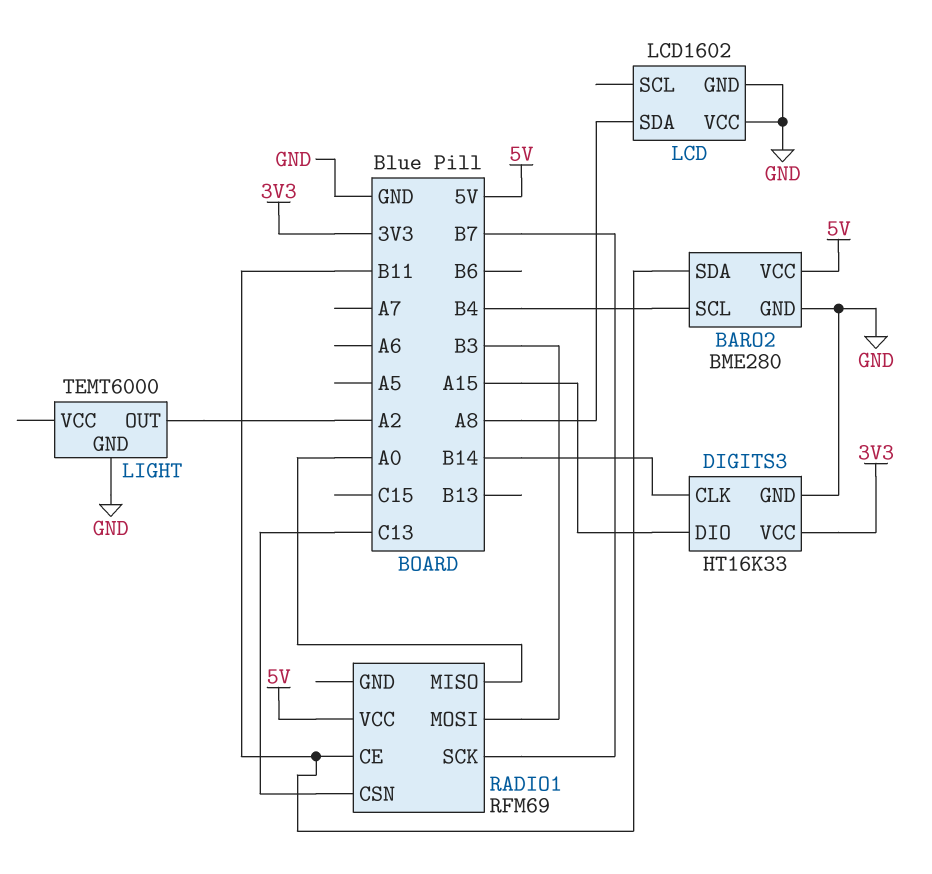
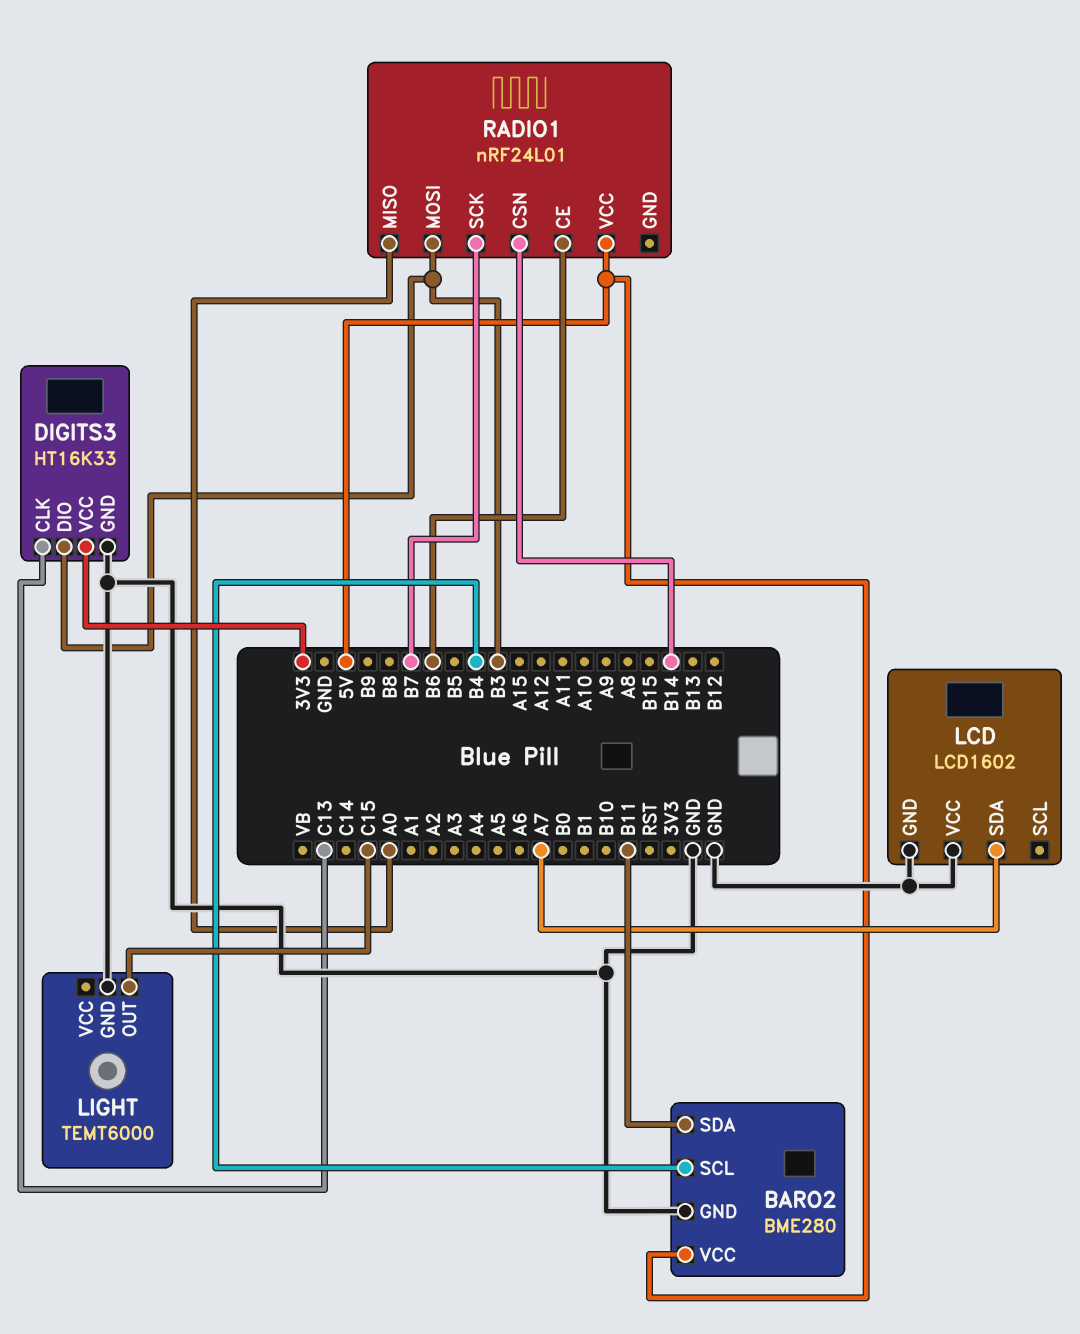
DIGITS3 pin CLK: B14 -> C13
DIGITS3 pin DIO: A15 -> B3
LCD pin SDA: A8 -> A7
LIGHT pin OUT: A2 -> C15
RADIO1: RFM69 -> nRF24L01
RADIO1 pin CE: B11 -> B6
RADIO1 pin CSN: C13 -> B14

